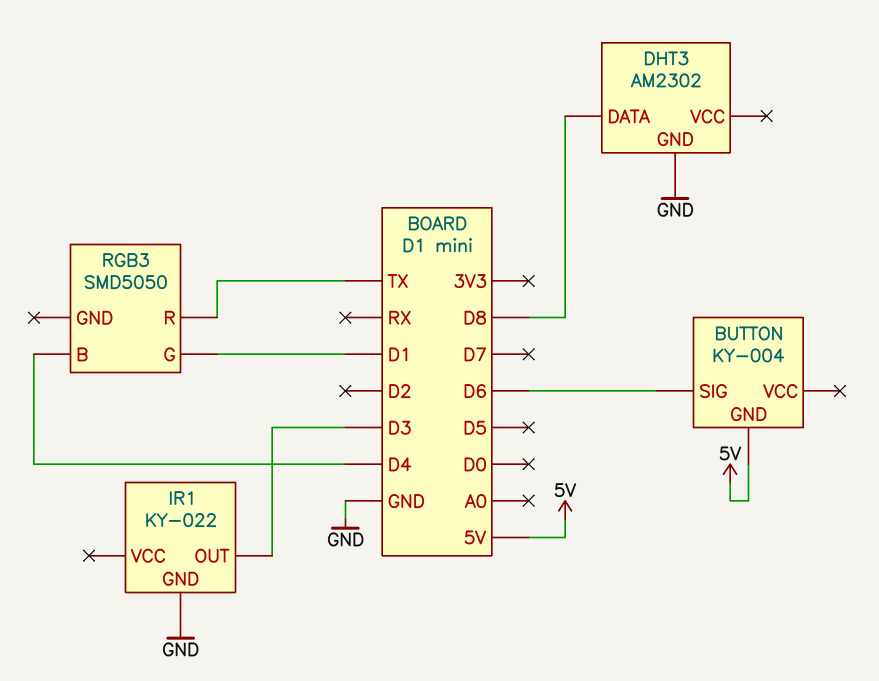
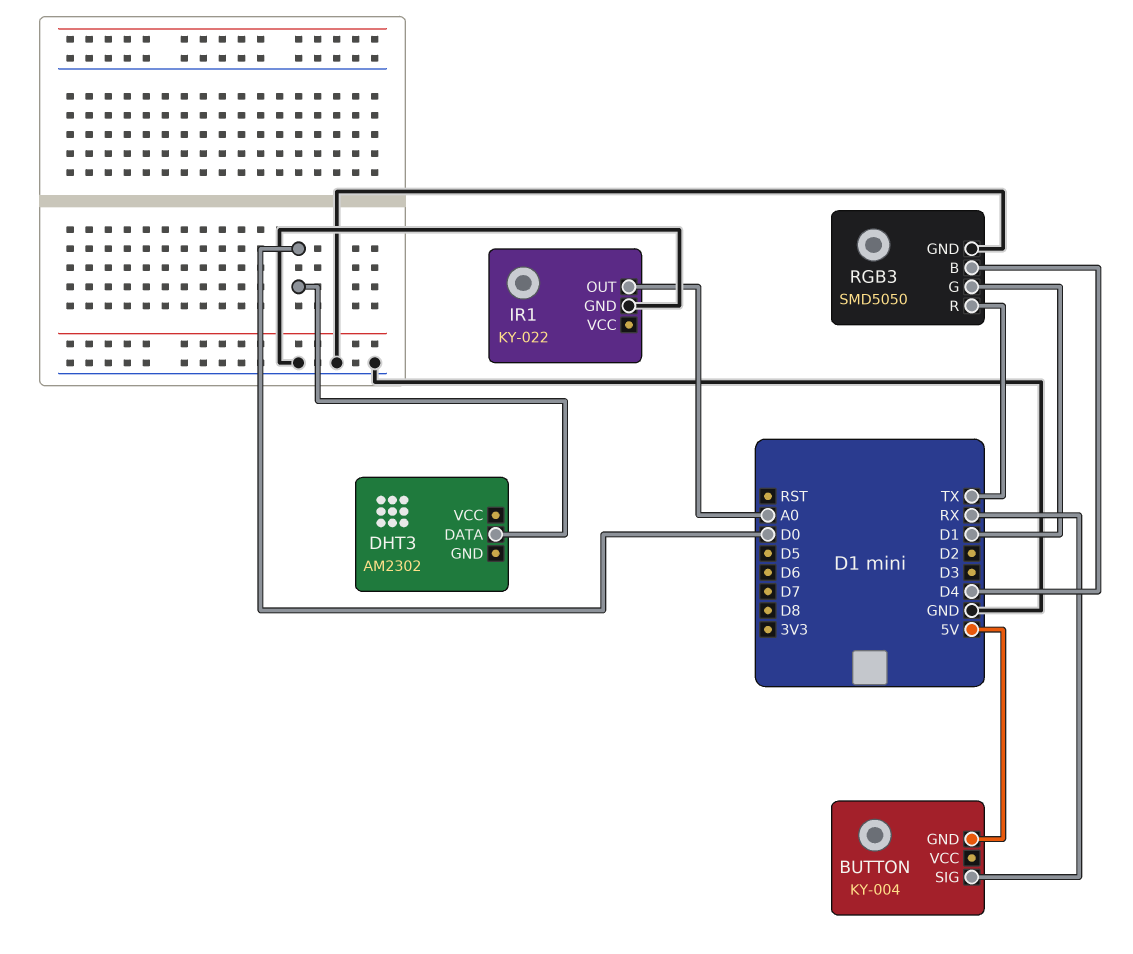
BUTTON pin SIG: D6 -> RX
DHT3 pin DATA: D8 -> D0
DHT3 pin GND: GND -> none
IR1 pin OUT: D3 -> A0
RGB3 pin GND: none -> GND

